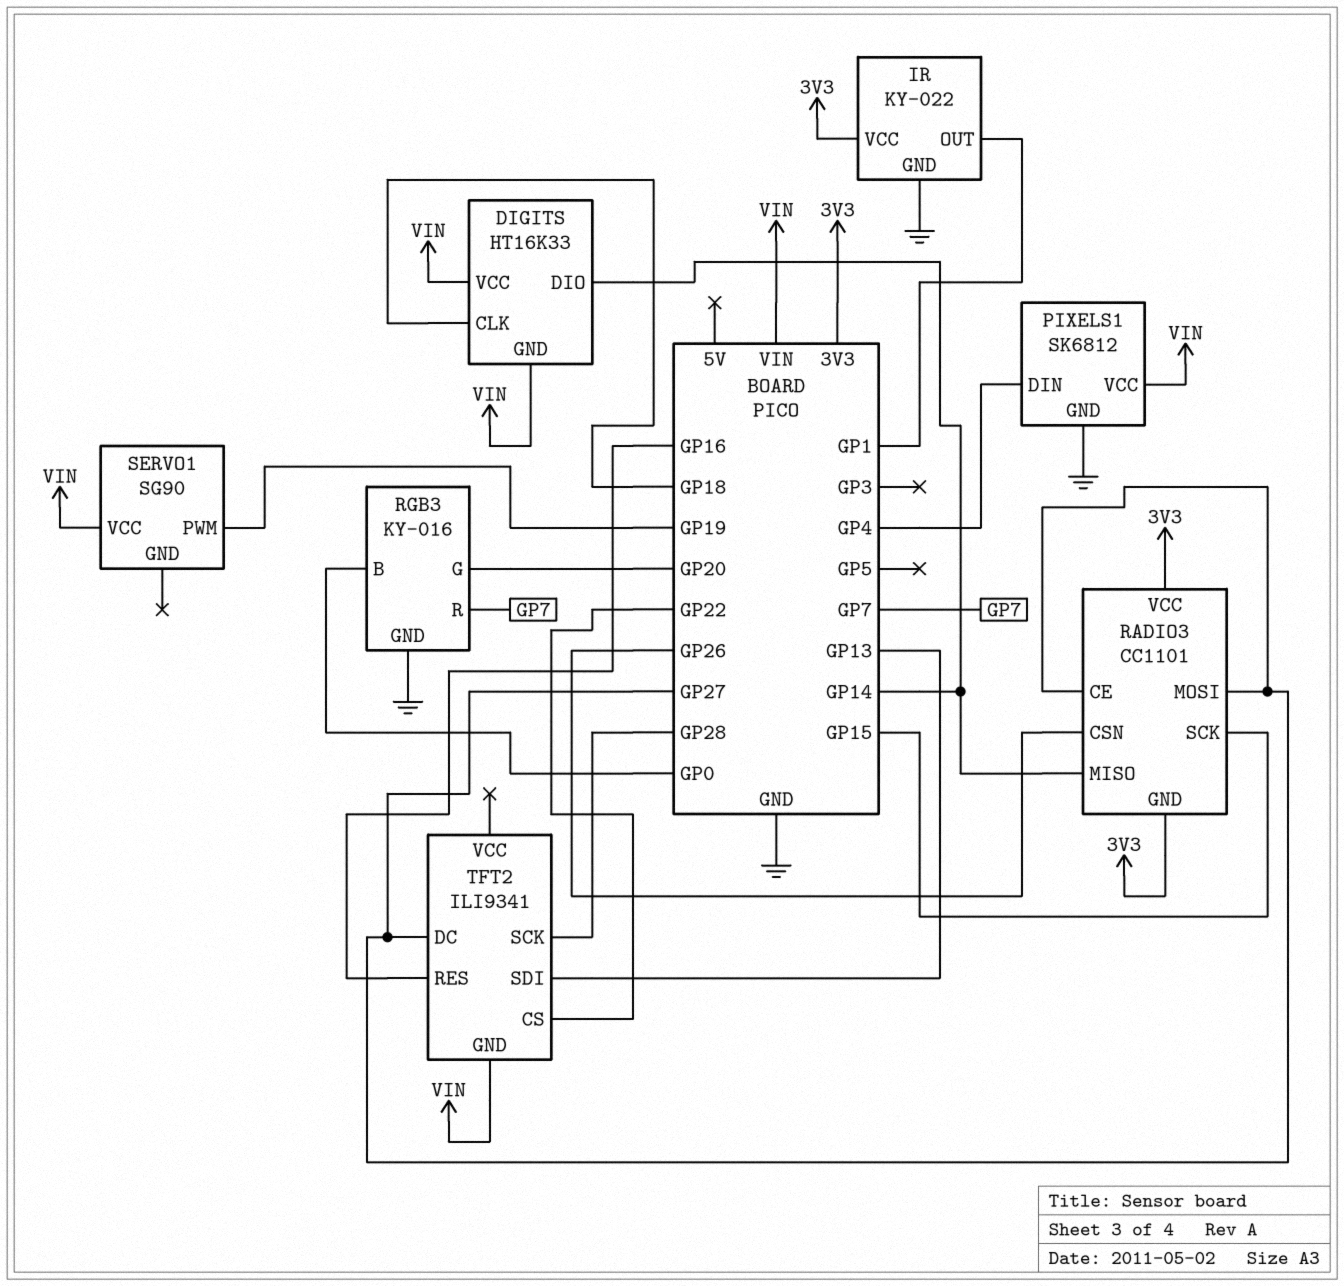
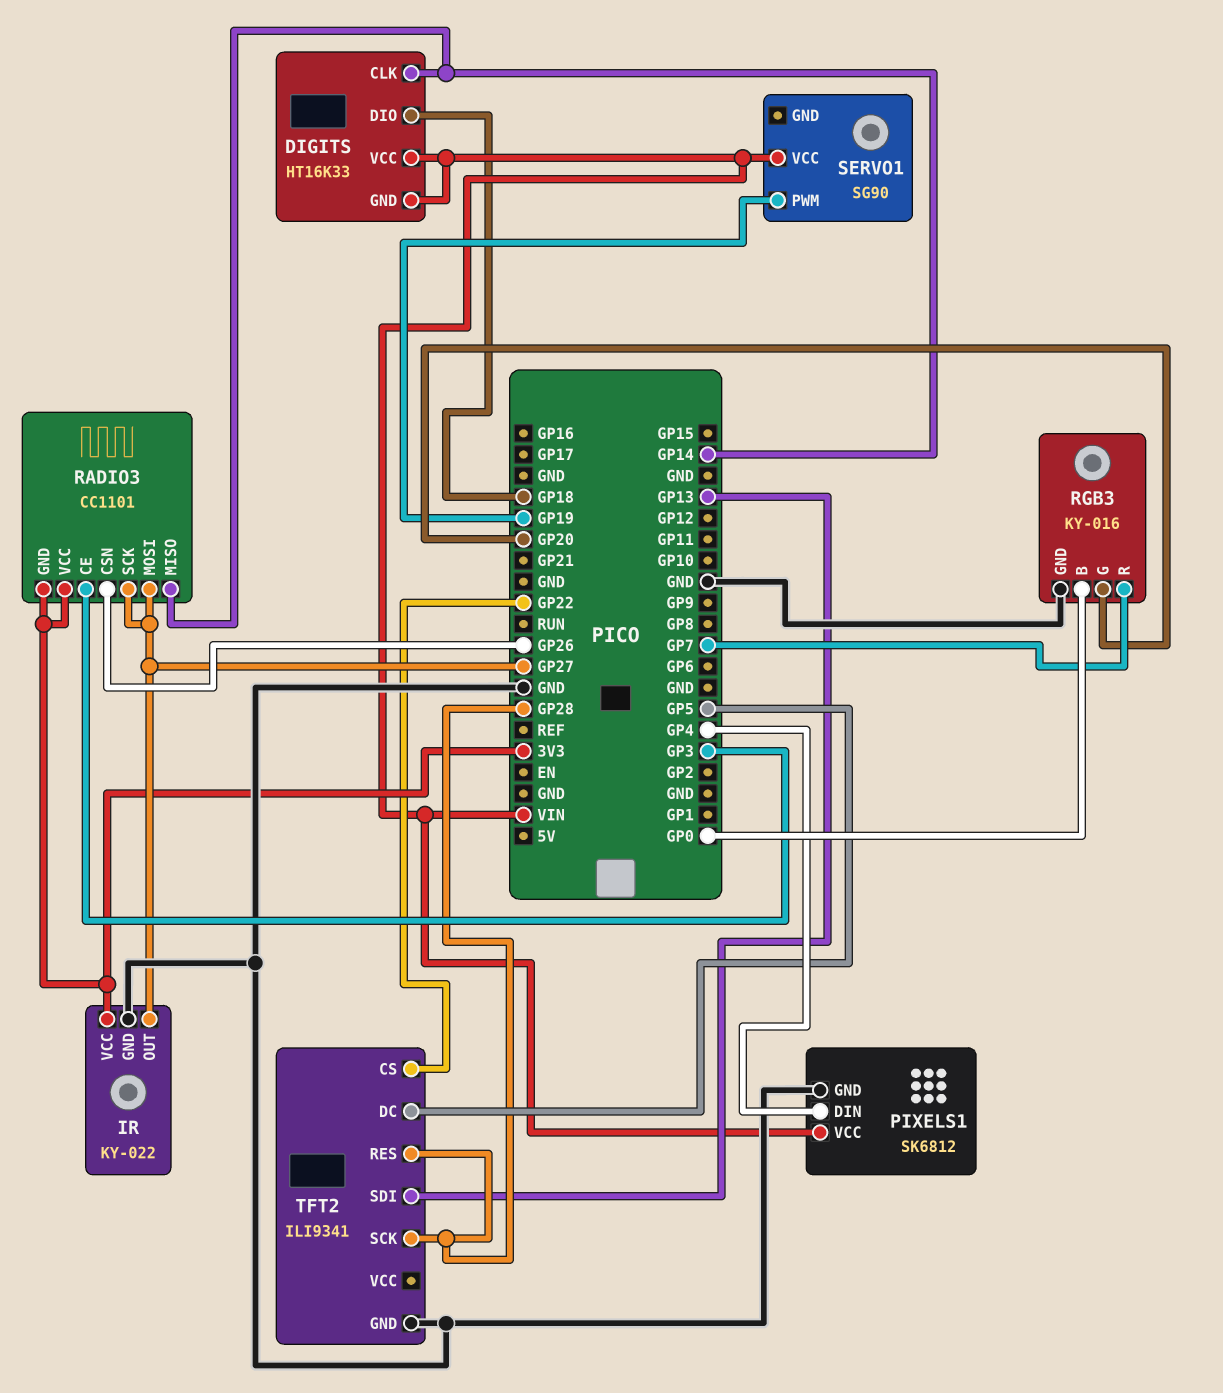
DIGITS pin CLK: GP18 -> GP14
DIGITS pin DIO: GP14 -> GP18
IR pin OUT: GP1 -> GP27
RADIO3 pin CE: GP27 -> GP3
RADIO3 pin SCK: GP15 -> GP27
TFT2 pin DC: GP27 -> GP5
TFT2 pin GND: VIN -> GND
TFT2 pin RES: GP16 -> GP28

